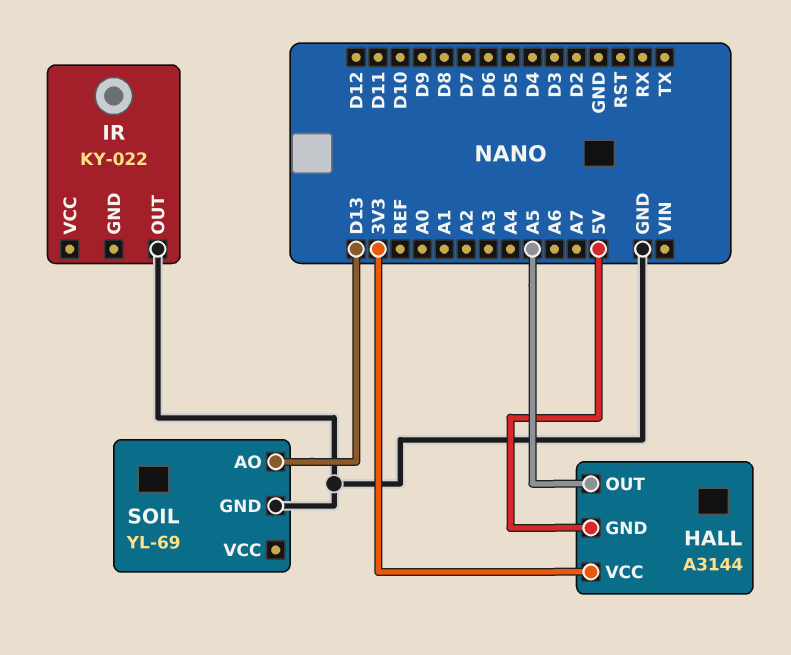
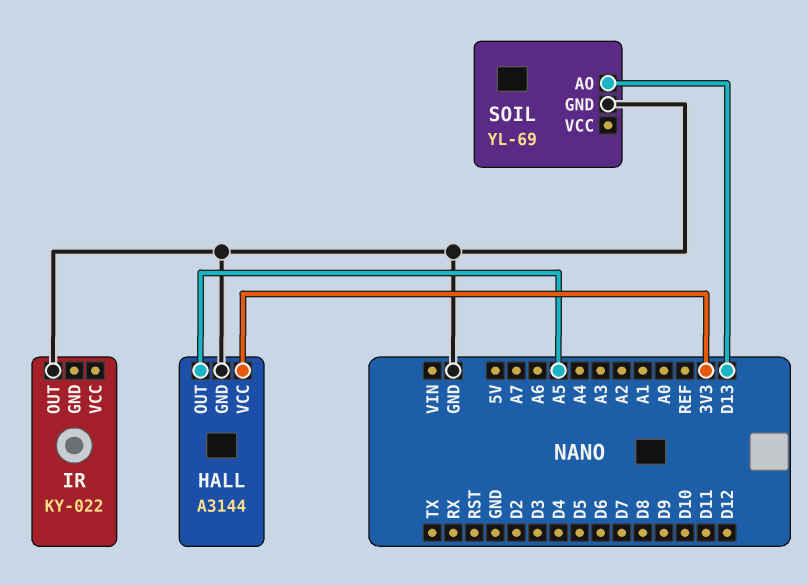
HALL pin GND: 5V -> GND

